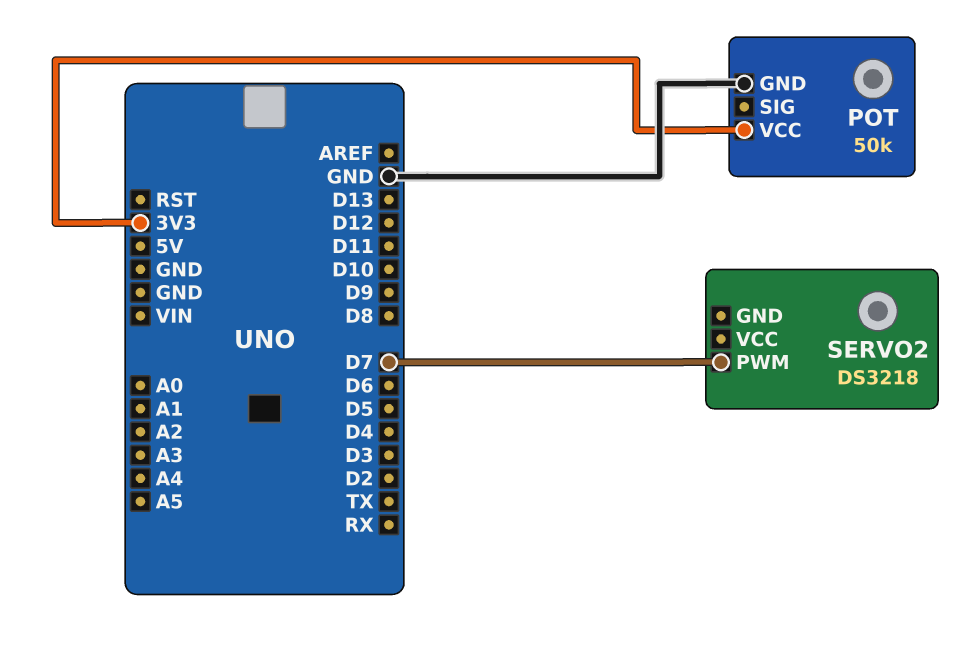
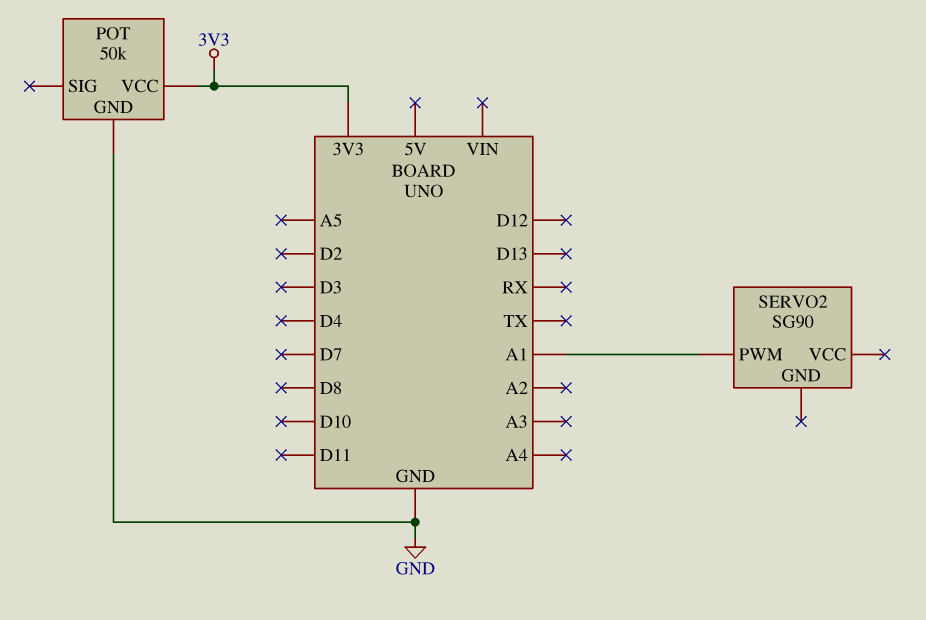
SERVO2: DS3218 -> SG90
SERVO2 pin PWM: D7 -> A1

